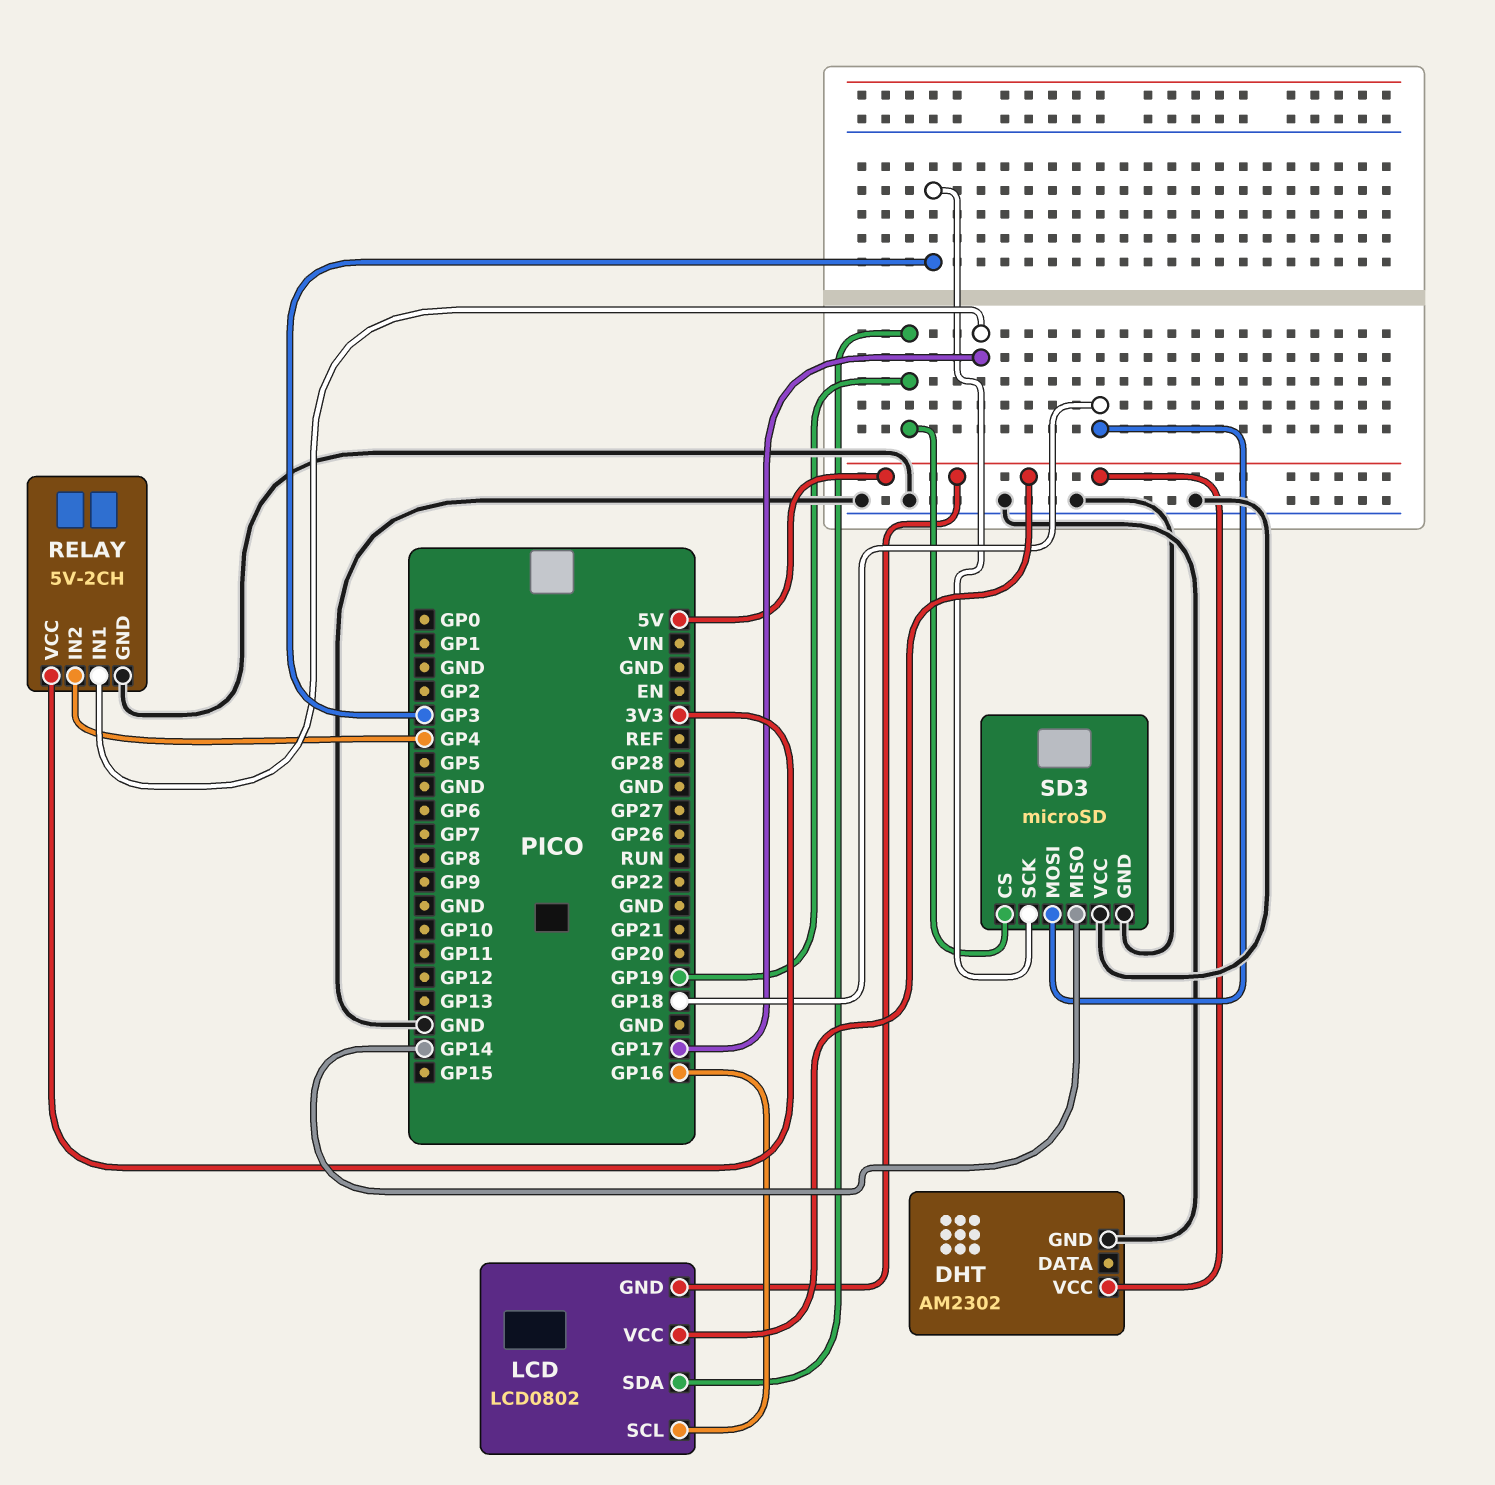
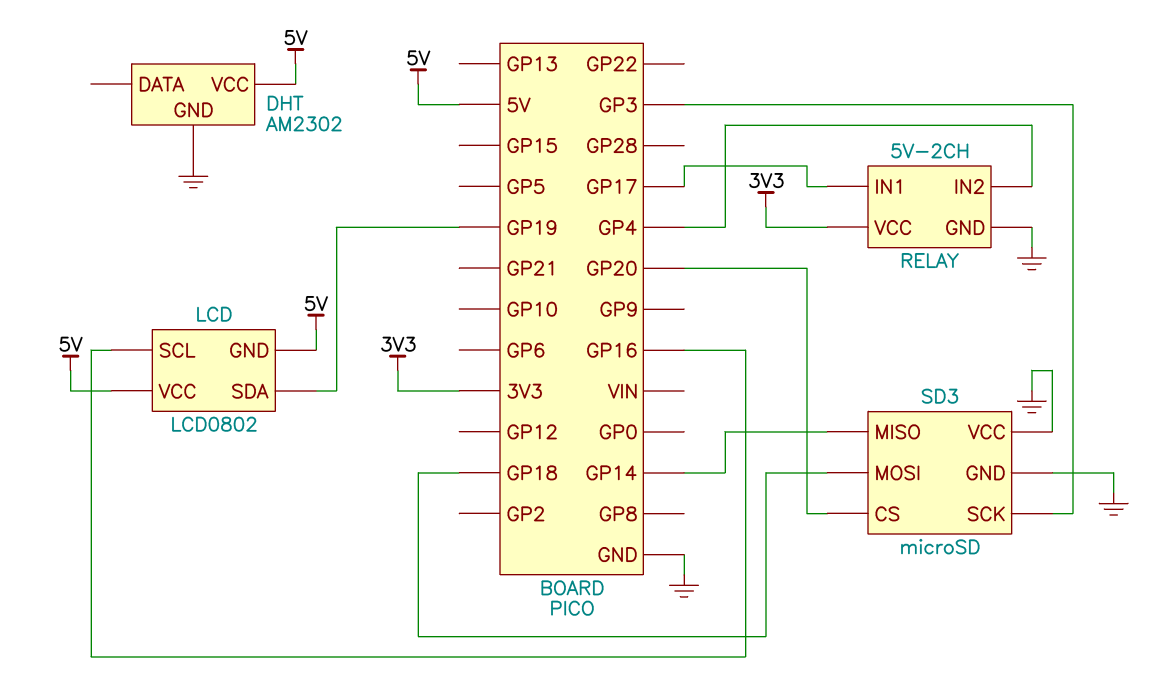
SD3 pin CS: GP19 -> GP20

